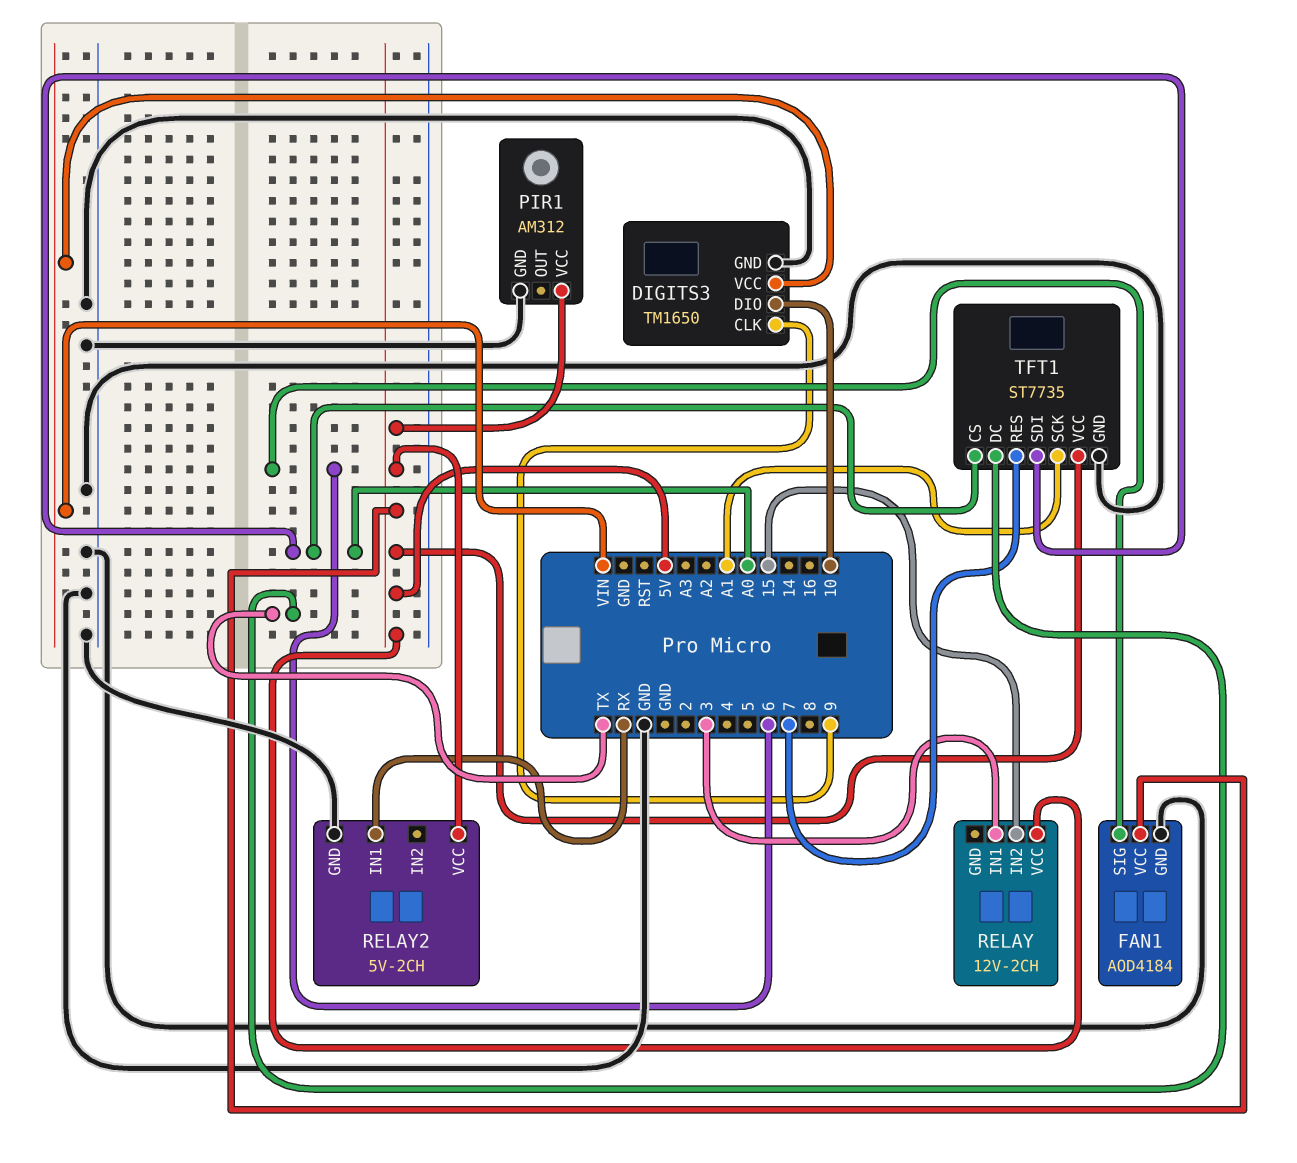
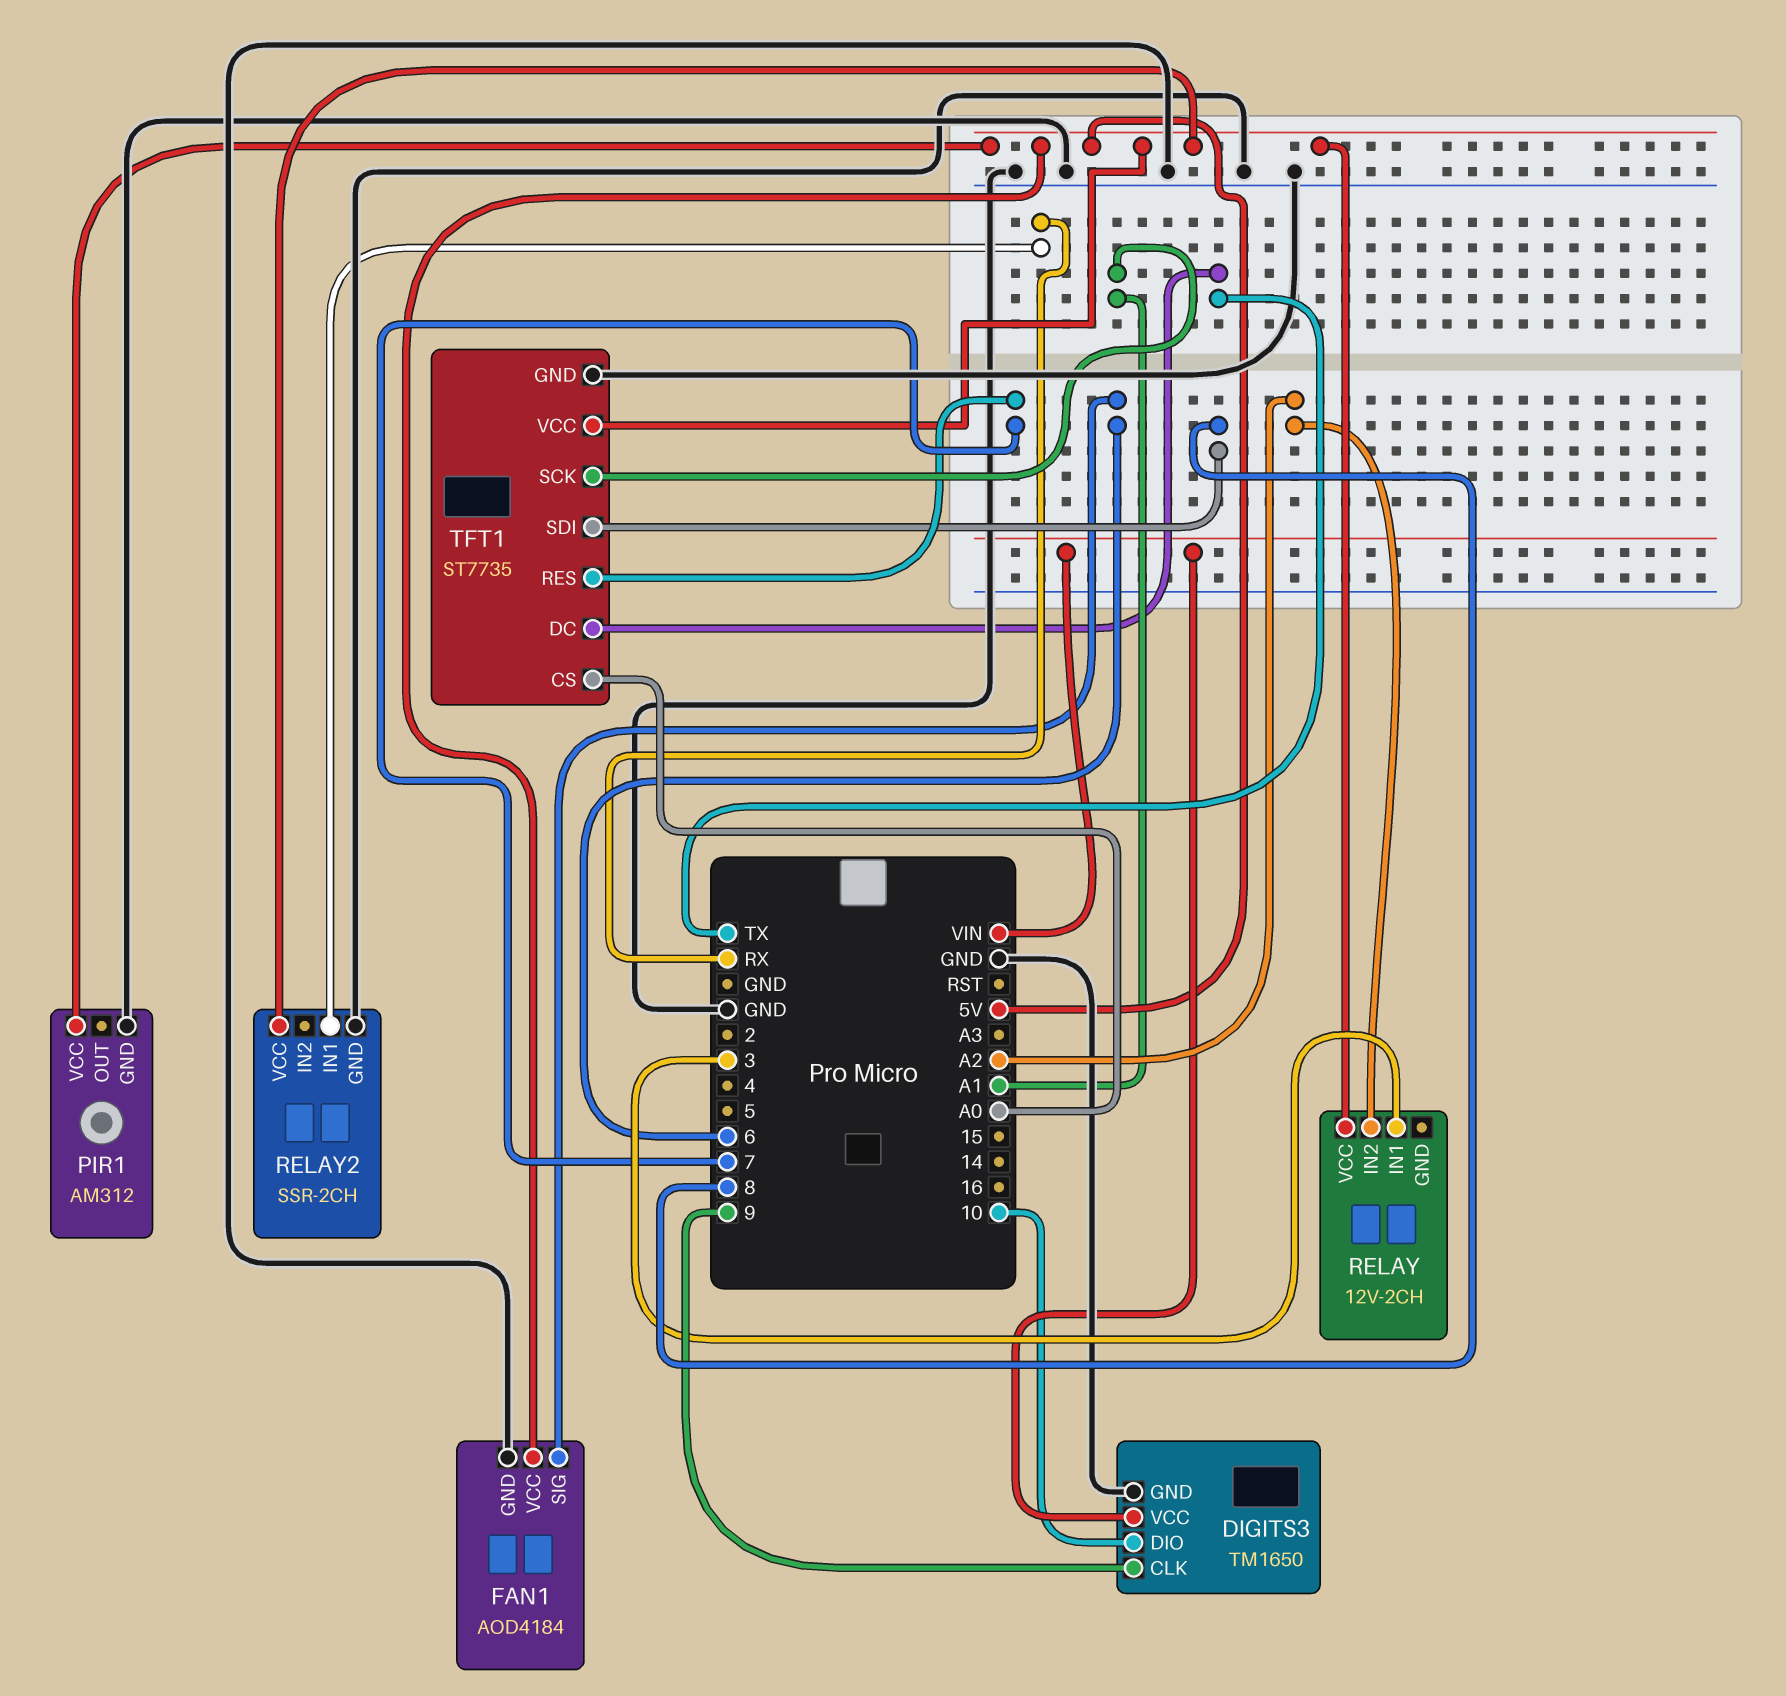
RELAY pin IN2: 15 -> A2
RELAY2: 5V-2CH -> SSR-2CH
TFT1 pin SDI: A0 -> 8

